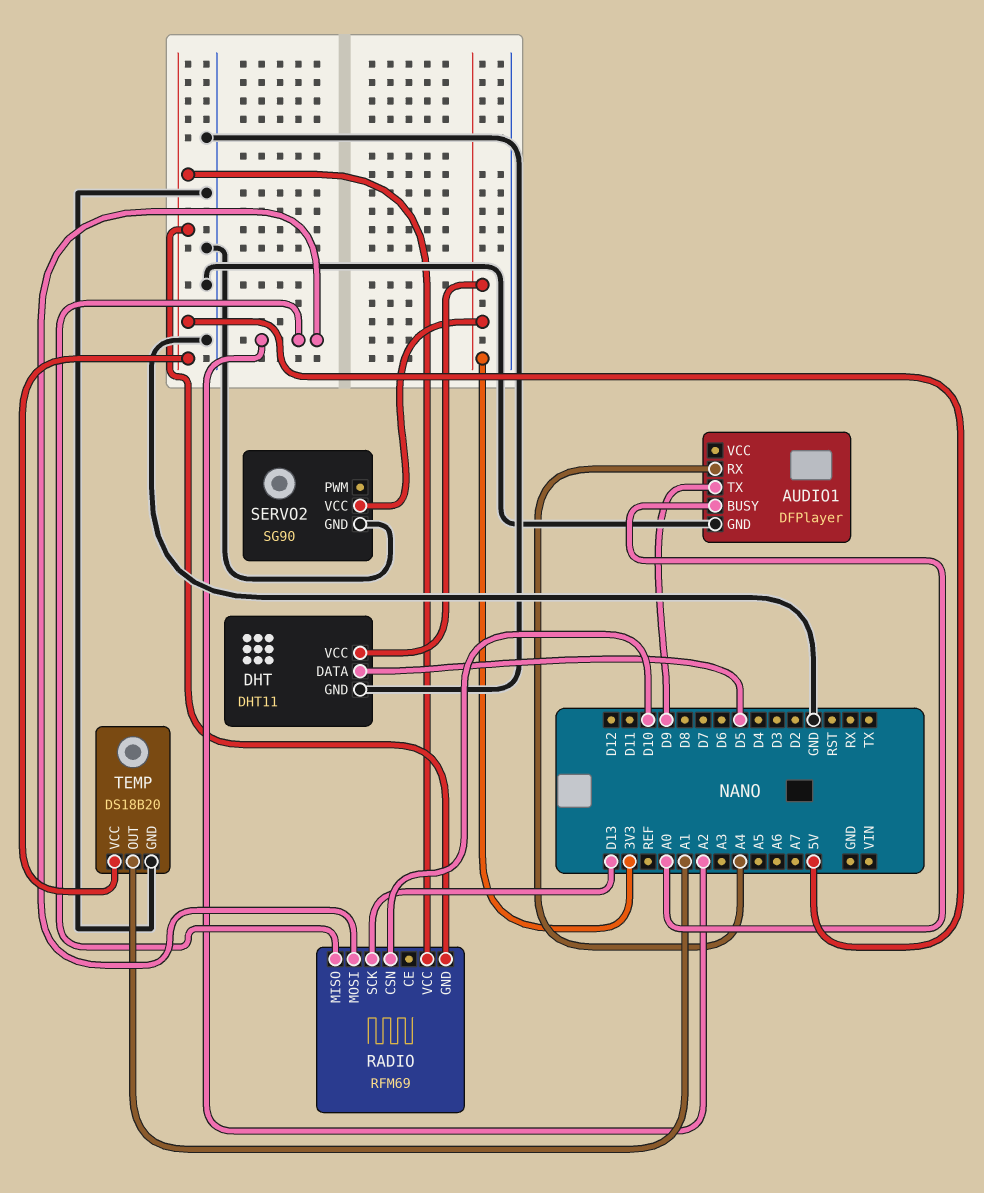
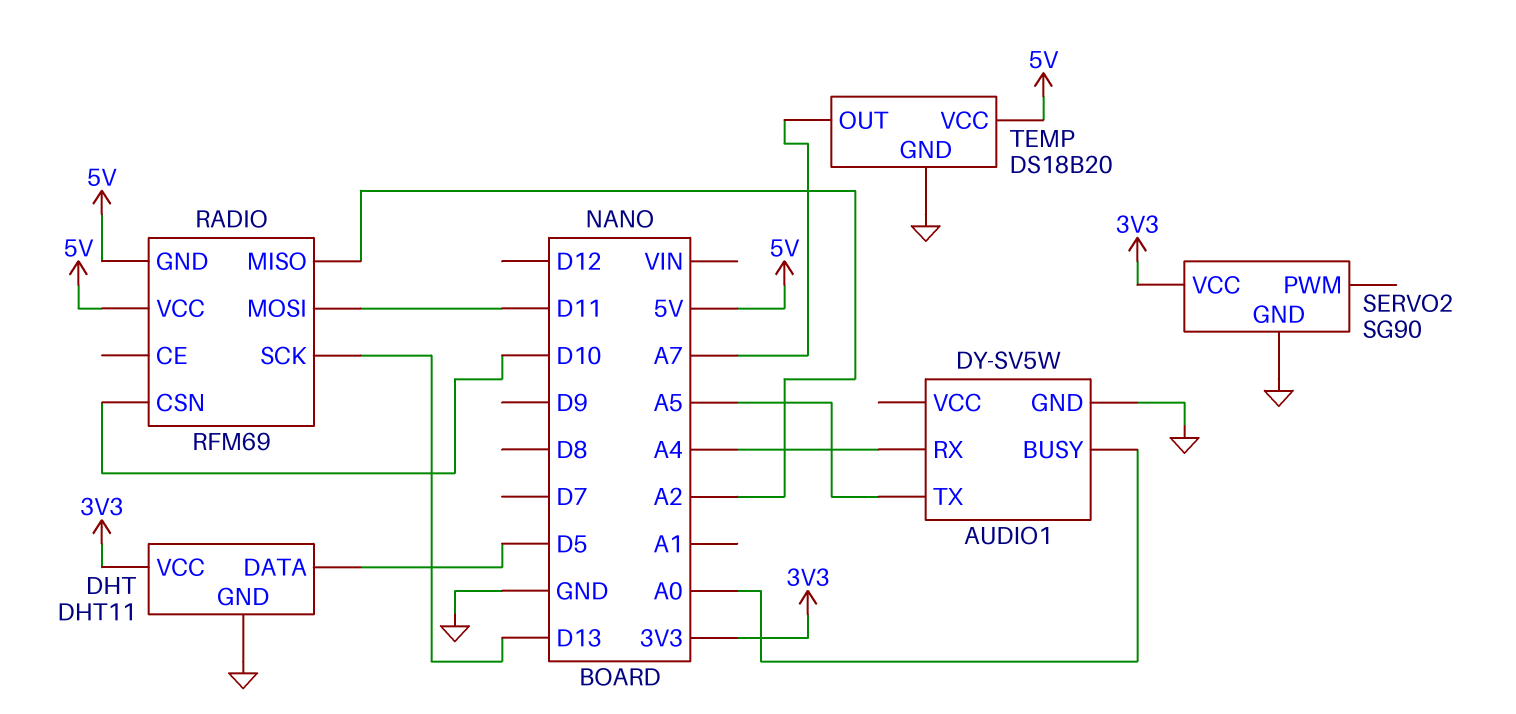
AUDIO1: DFPlayer -> DY-SV5W
AUDIO1 pin TX: D9 -> A5
RADIO pin MOSI: A2 -> D11
TEMP pin OUT: A1 -> A7

